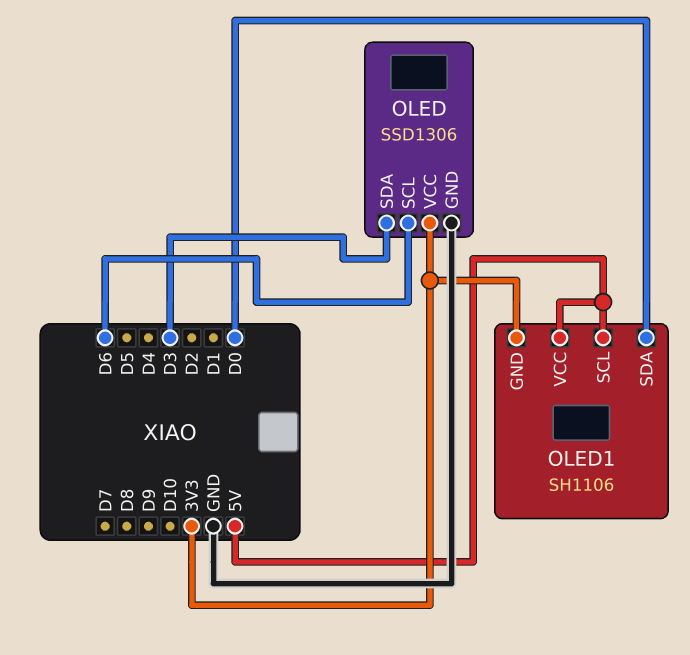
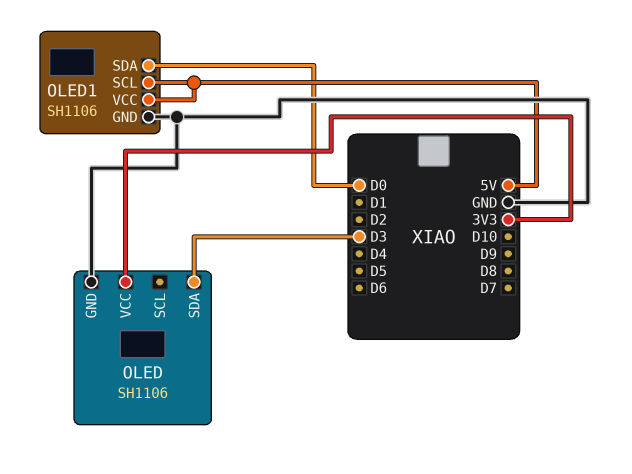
OLED: SSD1306 -> SH1106
OLED pin SCL: D6 -> none
OLED1 pin GND: 3V3 -> GND

